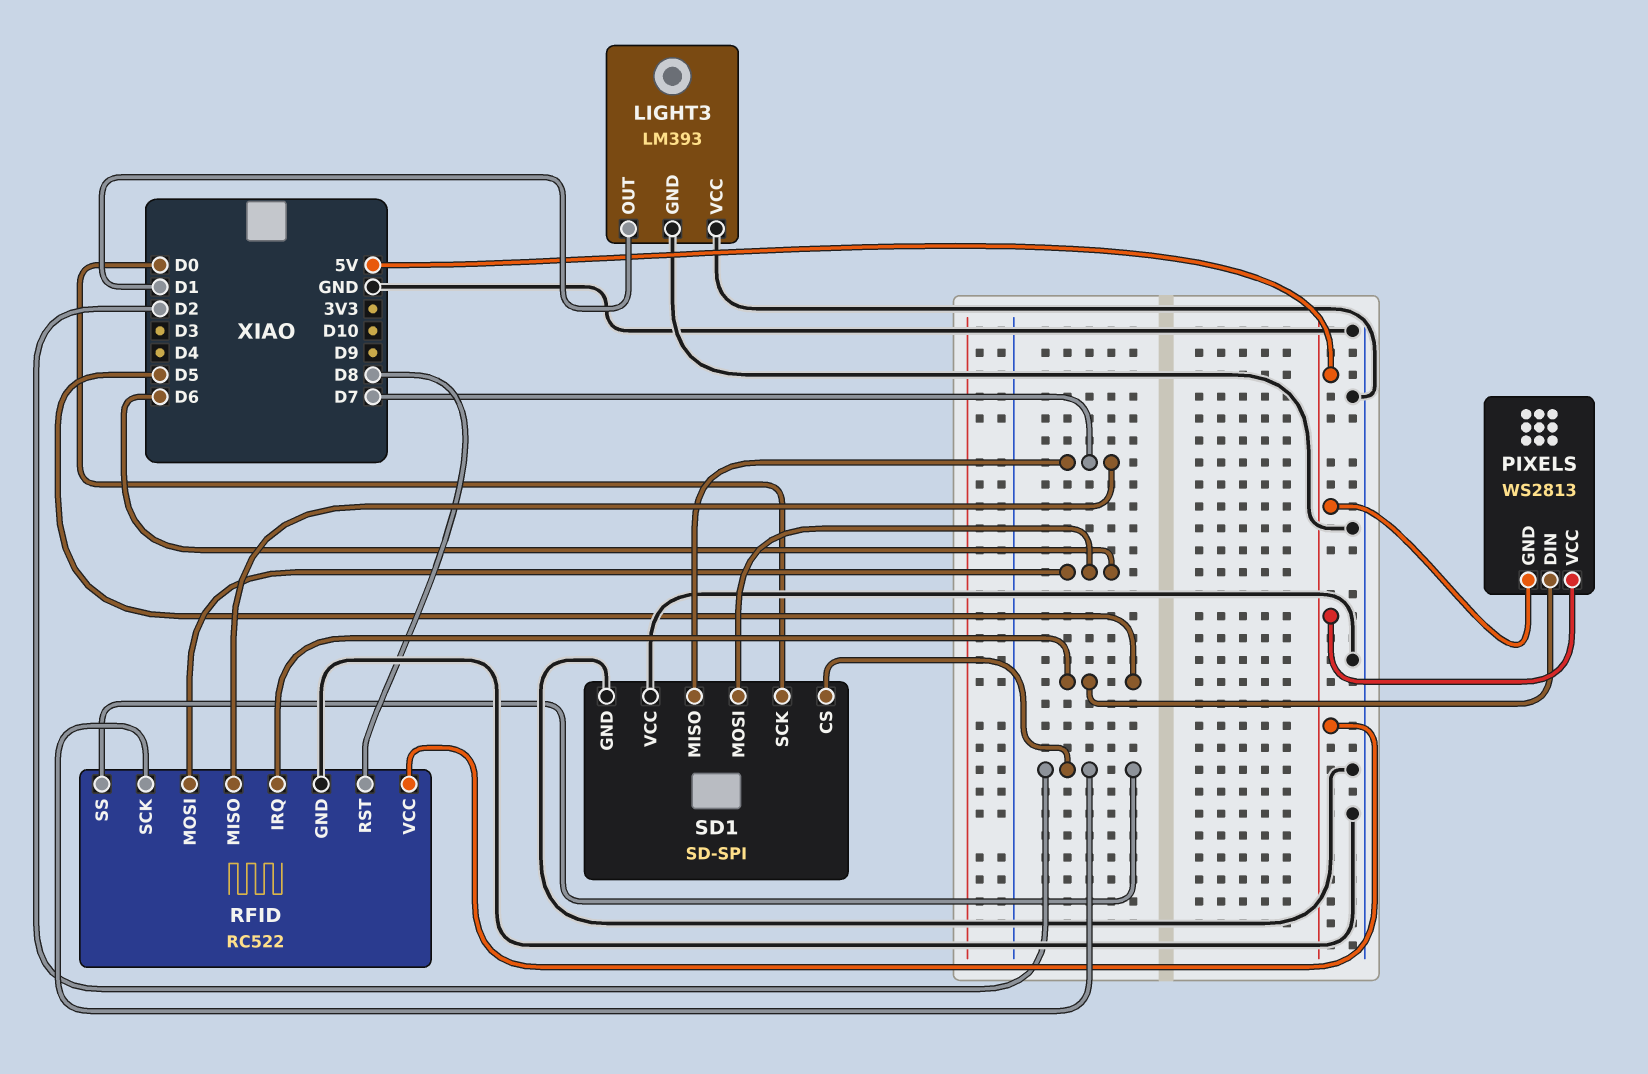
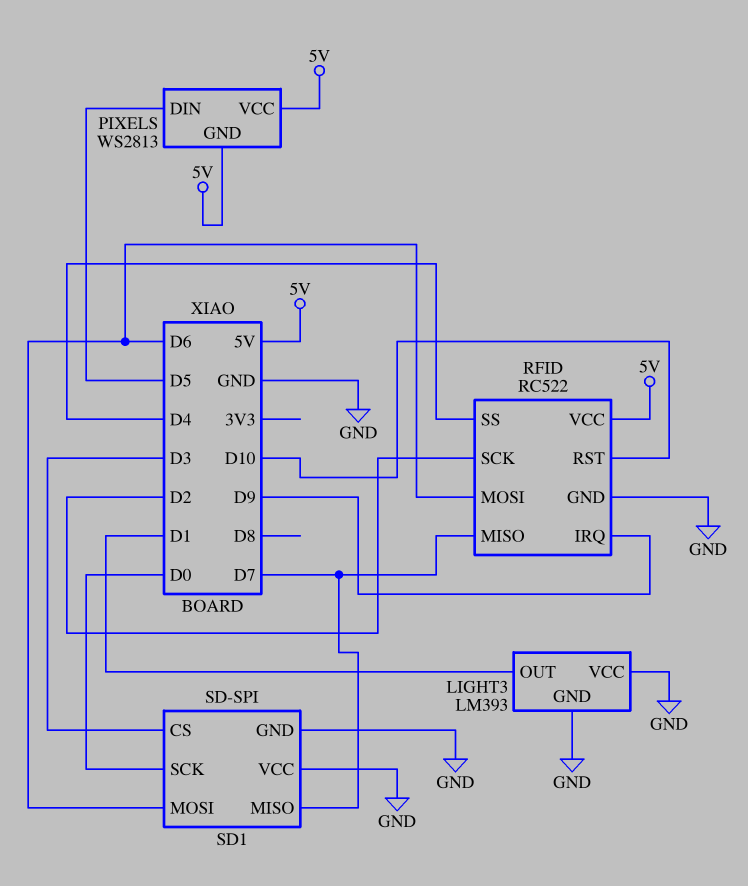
RFID pin IRQ: D5 -> D9
RFID pin RST: D8 -> D10
RFID pin SS: D2 -> D4
SD1 pin CS: D2 -> D3

